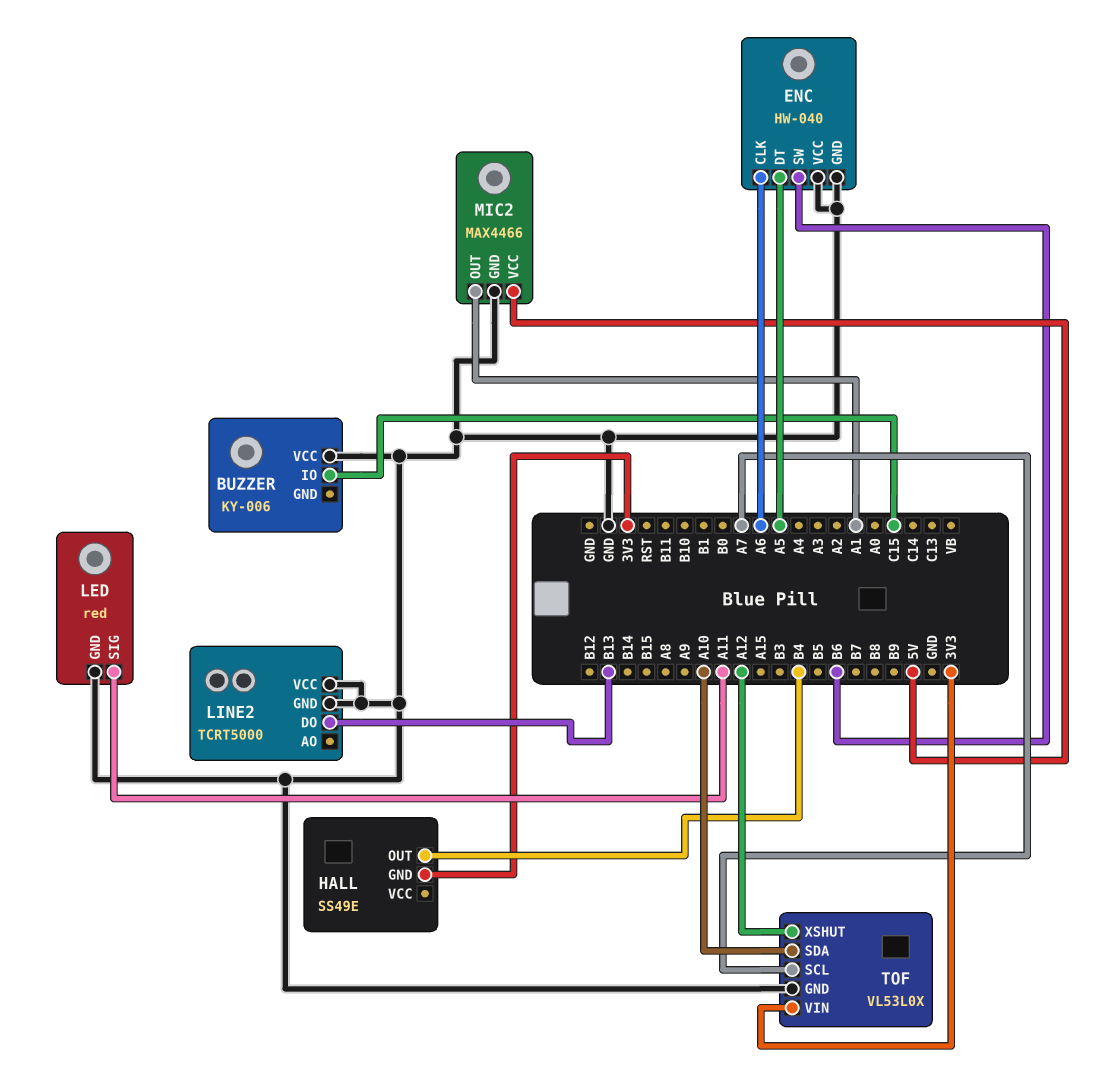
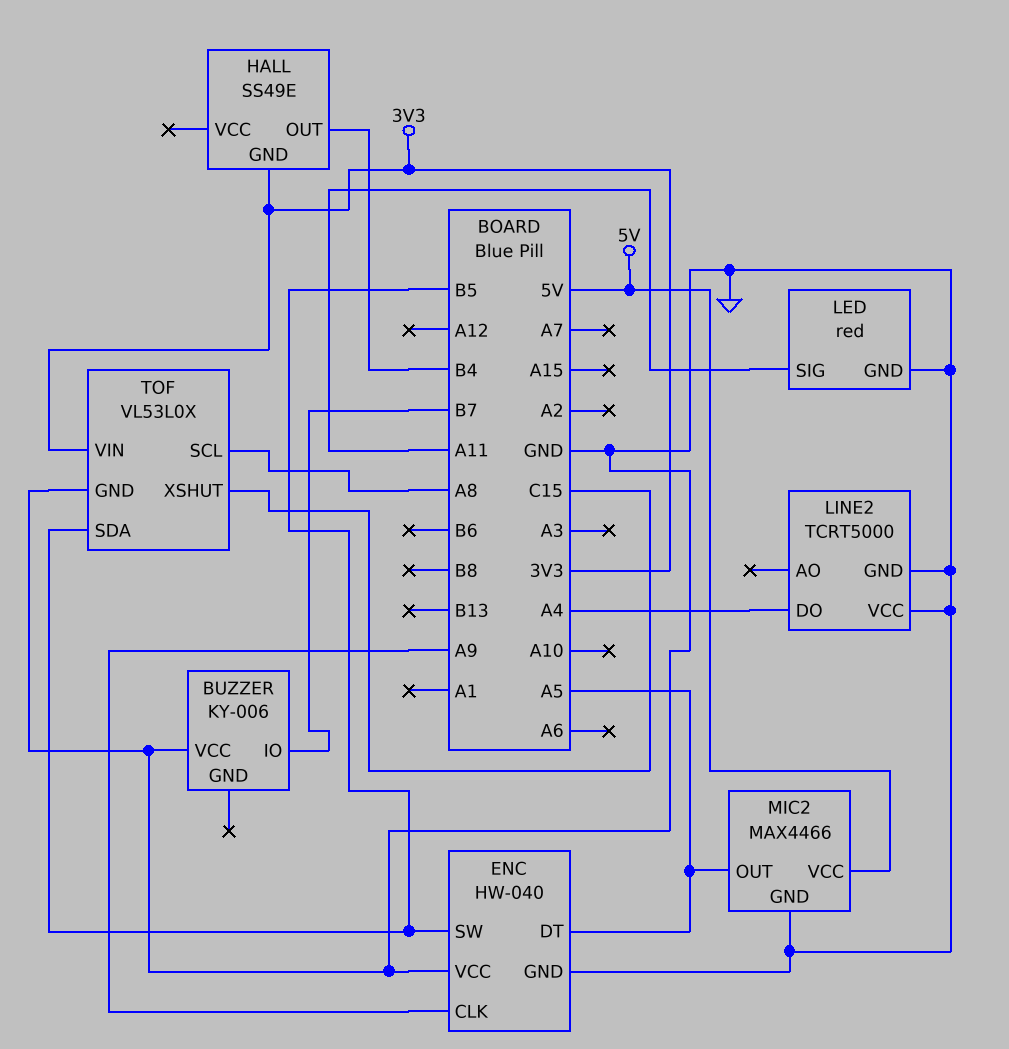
BUZZER pin IO: C15 -> B7
ENC pin CLK: A6 -> A9
ENC pin SW: B6 -> B5
LINE2 pin DO: B13 -> A4
MIC2 pin OUT: A1 -> A5
TOF pin SCL: A7 -> A8
TOF pin SDA: A10 -> B5
TOF pin XSHUT: A12 -> C15

